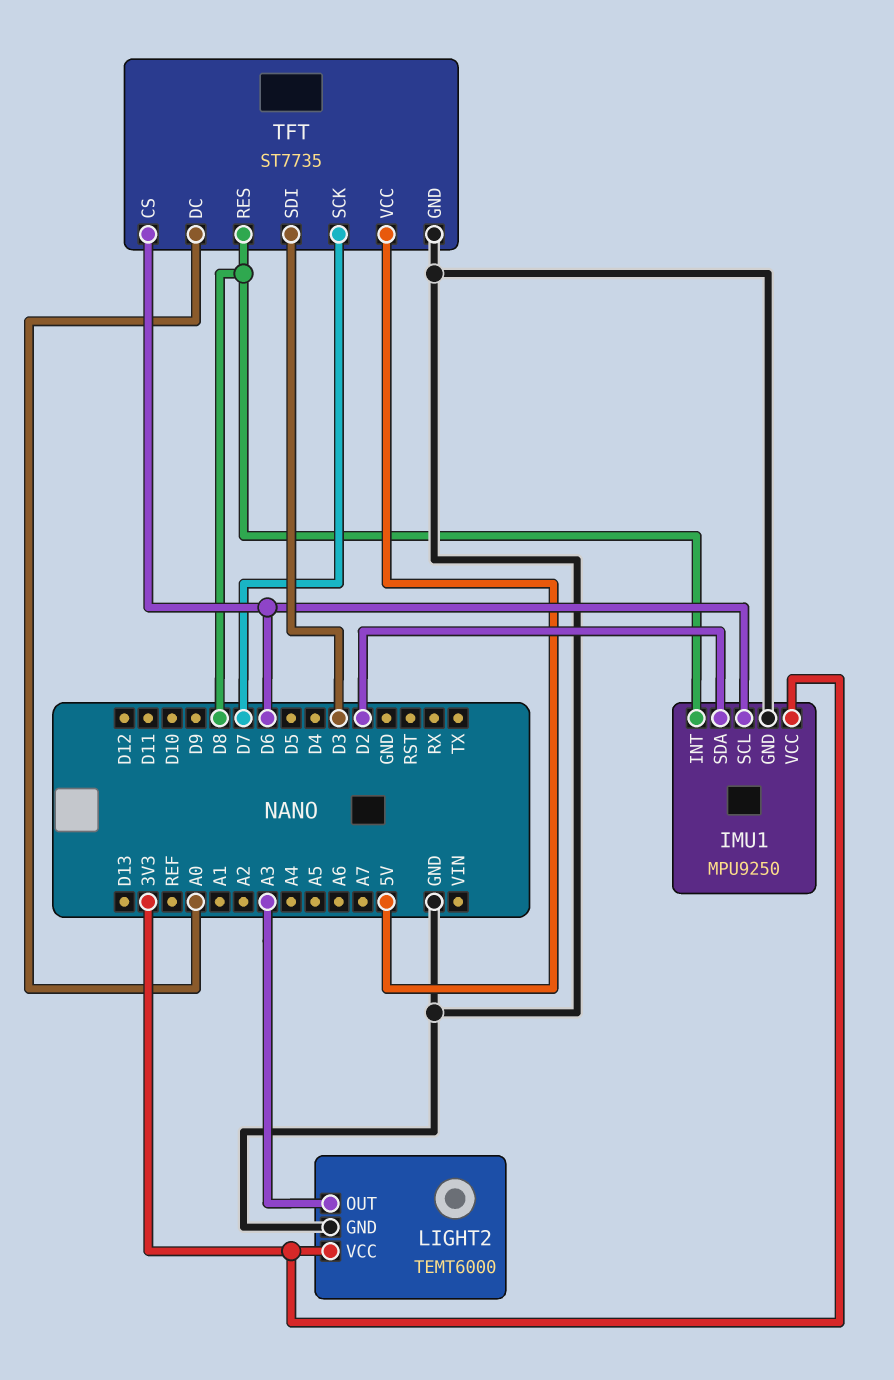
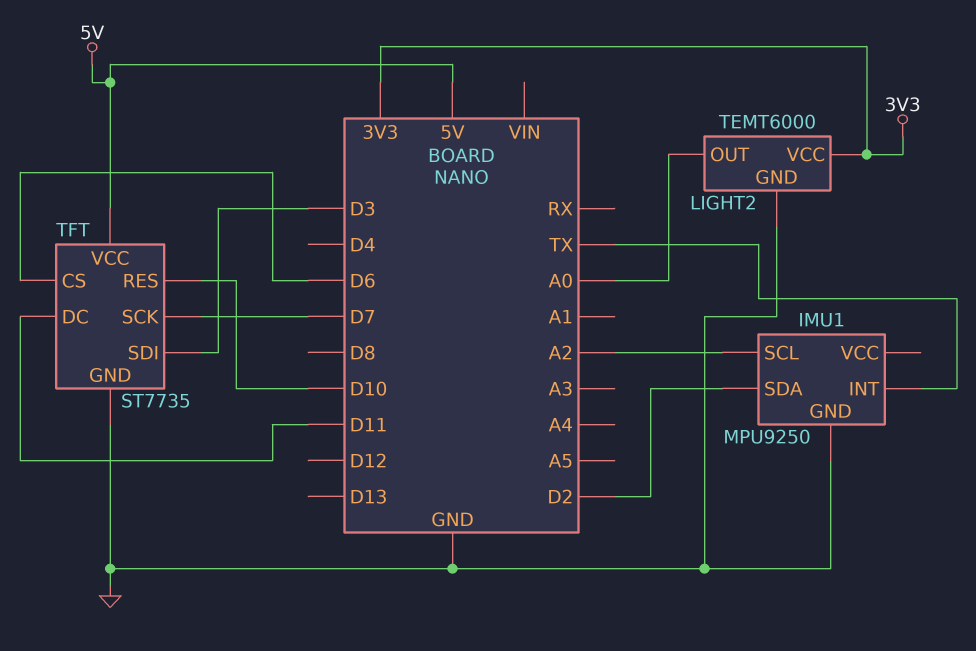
IMU1 pin INT: D8 -> TX
IMU1 pin SCL: D6 -> A2
IMU1 pin VCC: 3V3 -> none
LIGHT2 pin OUT: A3 -> A0
TFT pin DC: A0 -> D11
TFT pin RES: D8 -> D10

